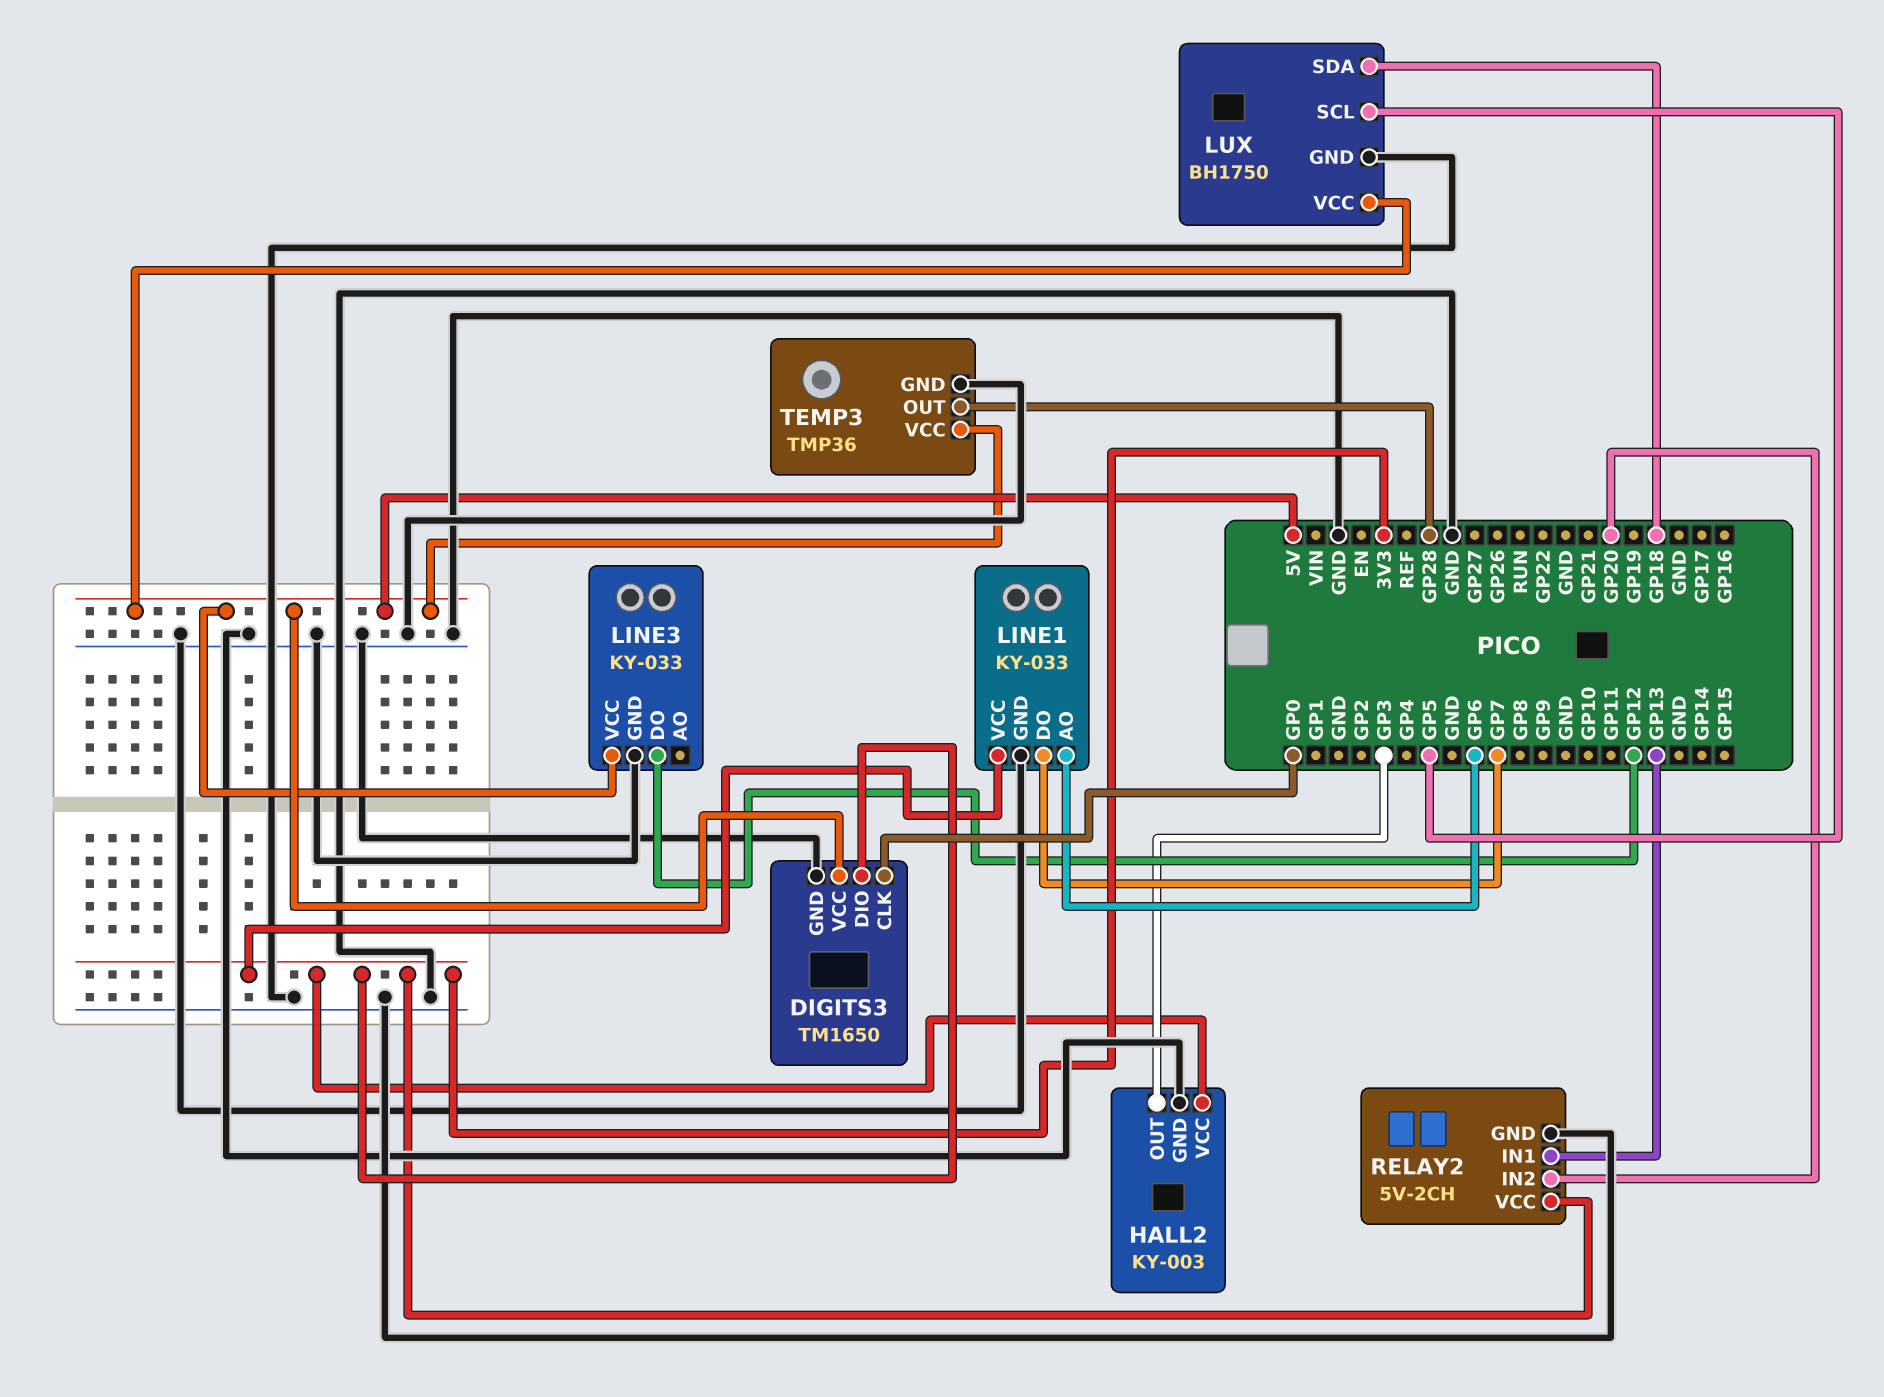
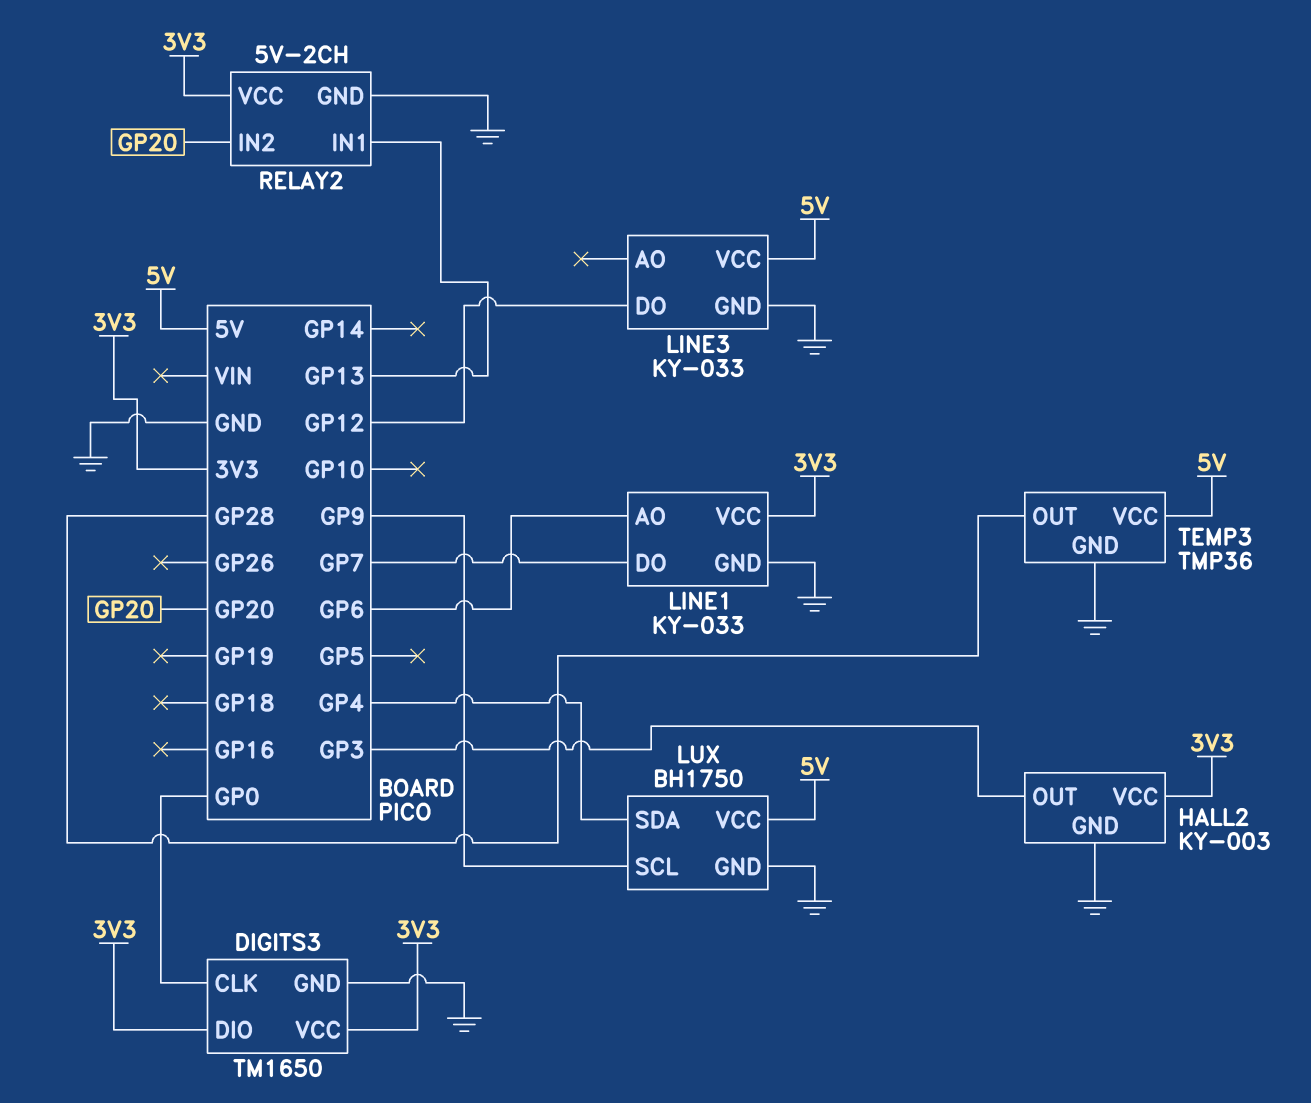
DIGITS3 pin VCC: 5V -> 3V3
LUX pin SCL: GP5 -> GP9
LUX pin SDA: GP18 -> GP4

